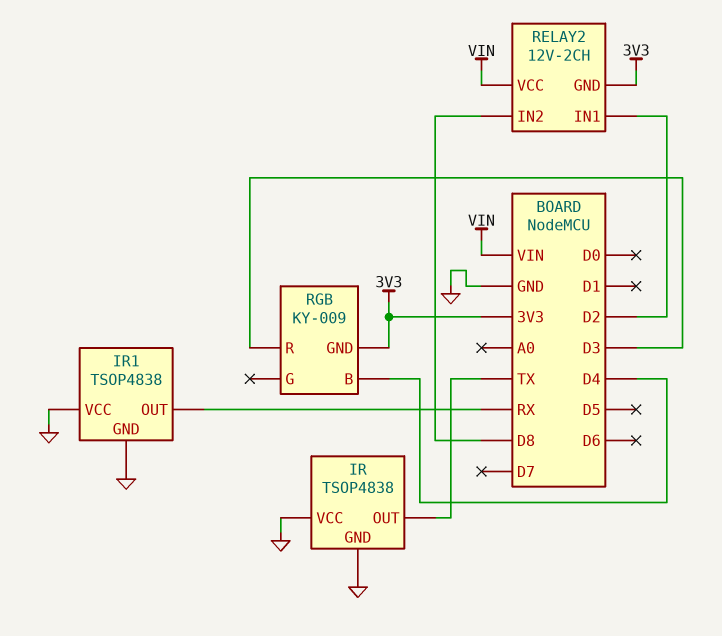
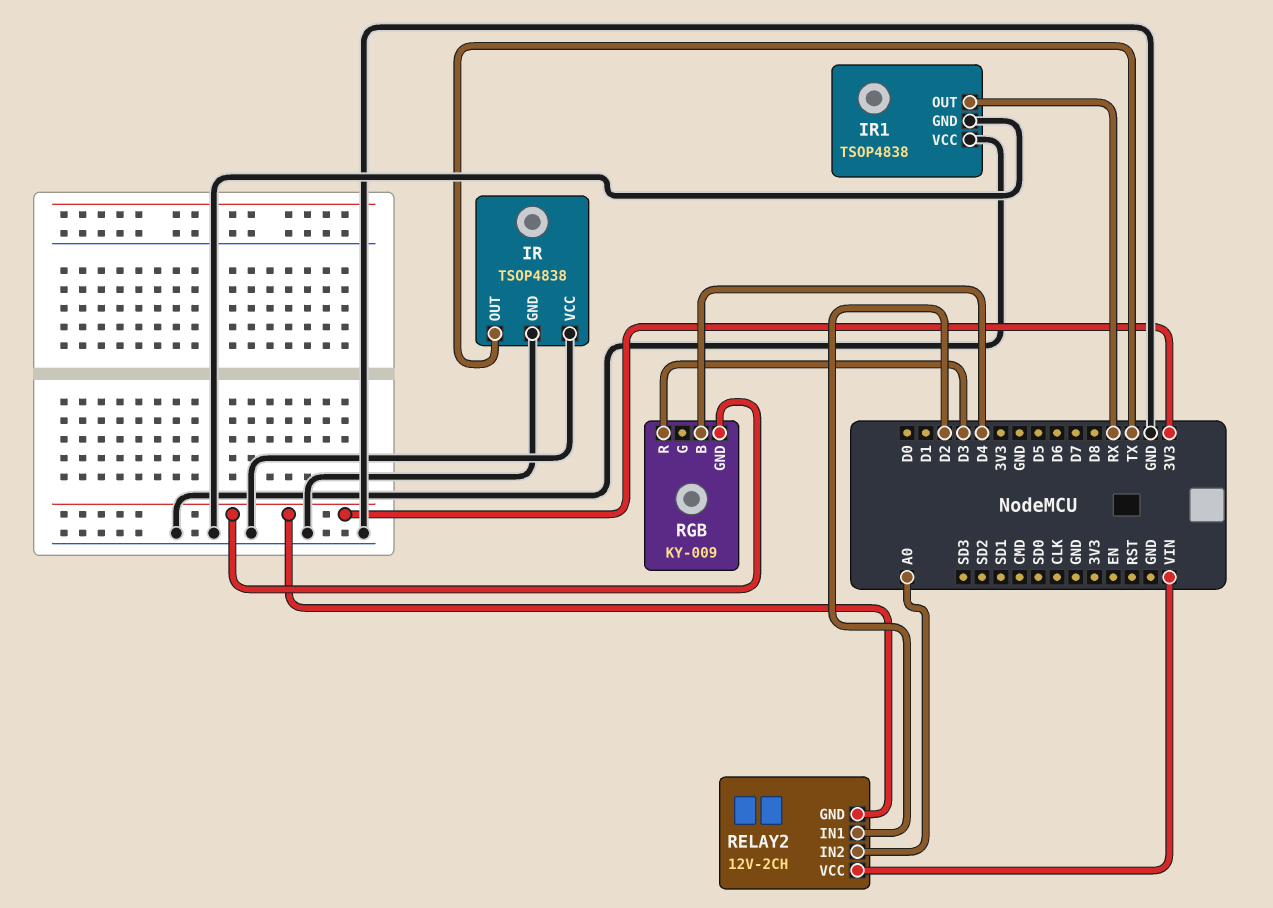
RELAY2 pin IN2: D8 -> A0

